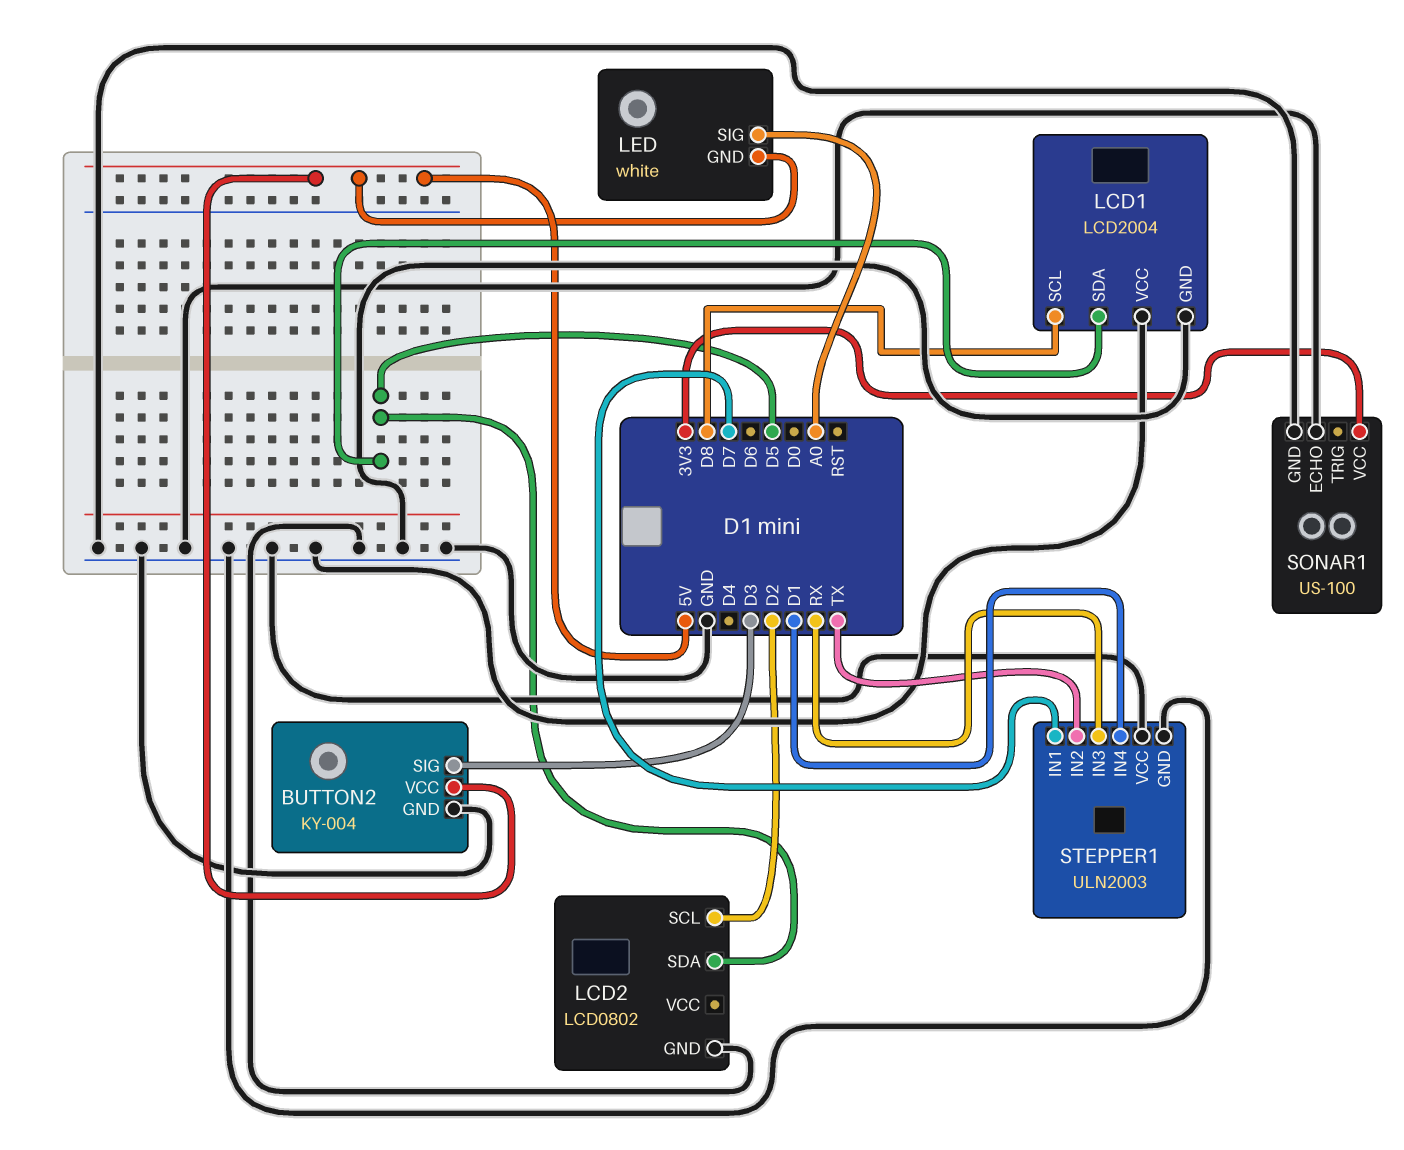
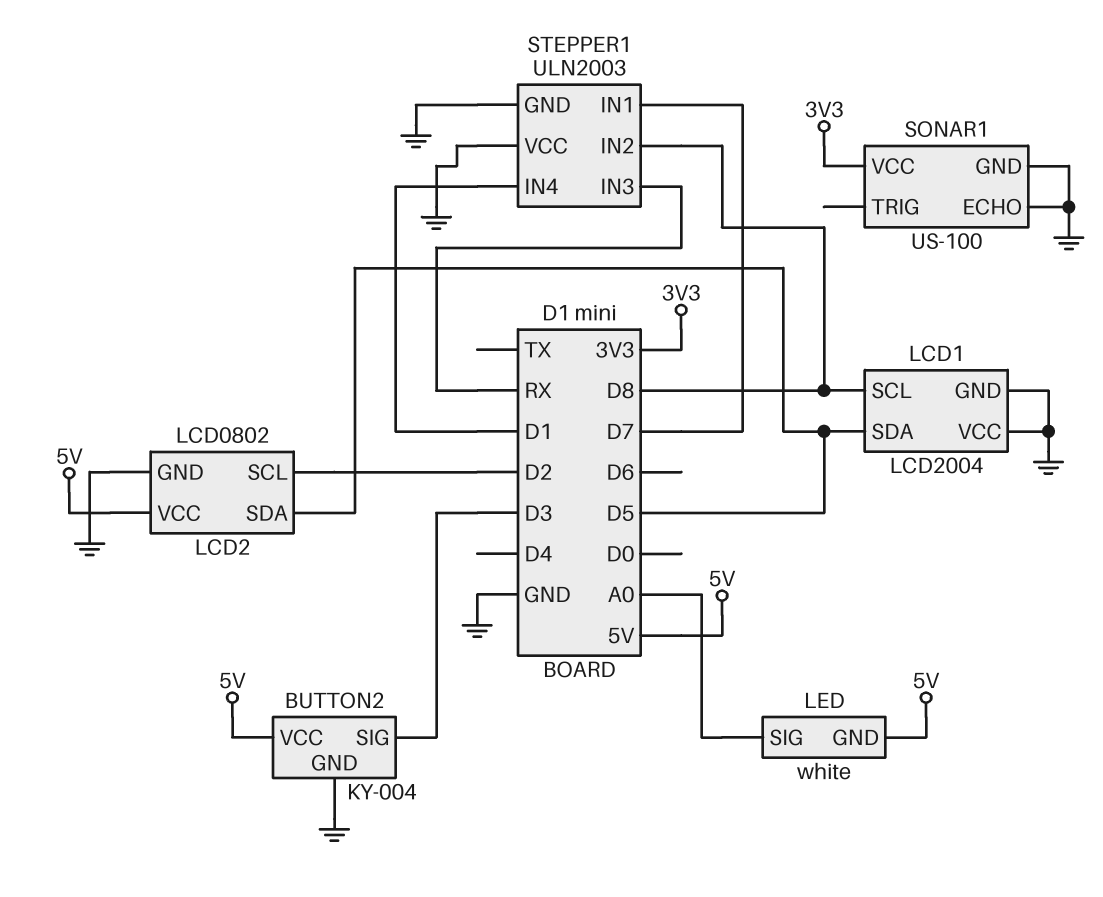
LCD2 pin VCC: none -> 5V
STEPPER1 pin IN2: TX -> D8

